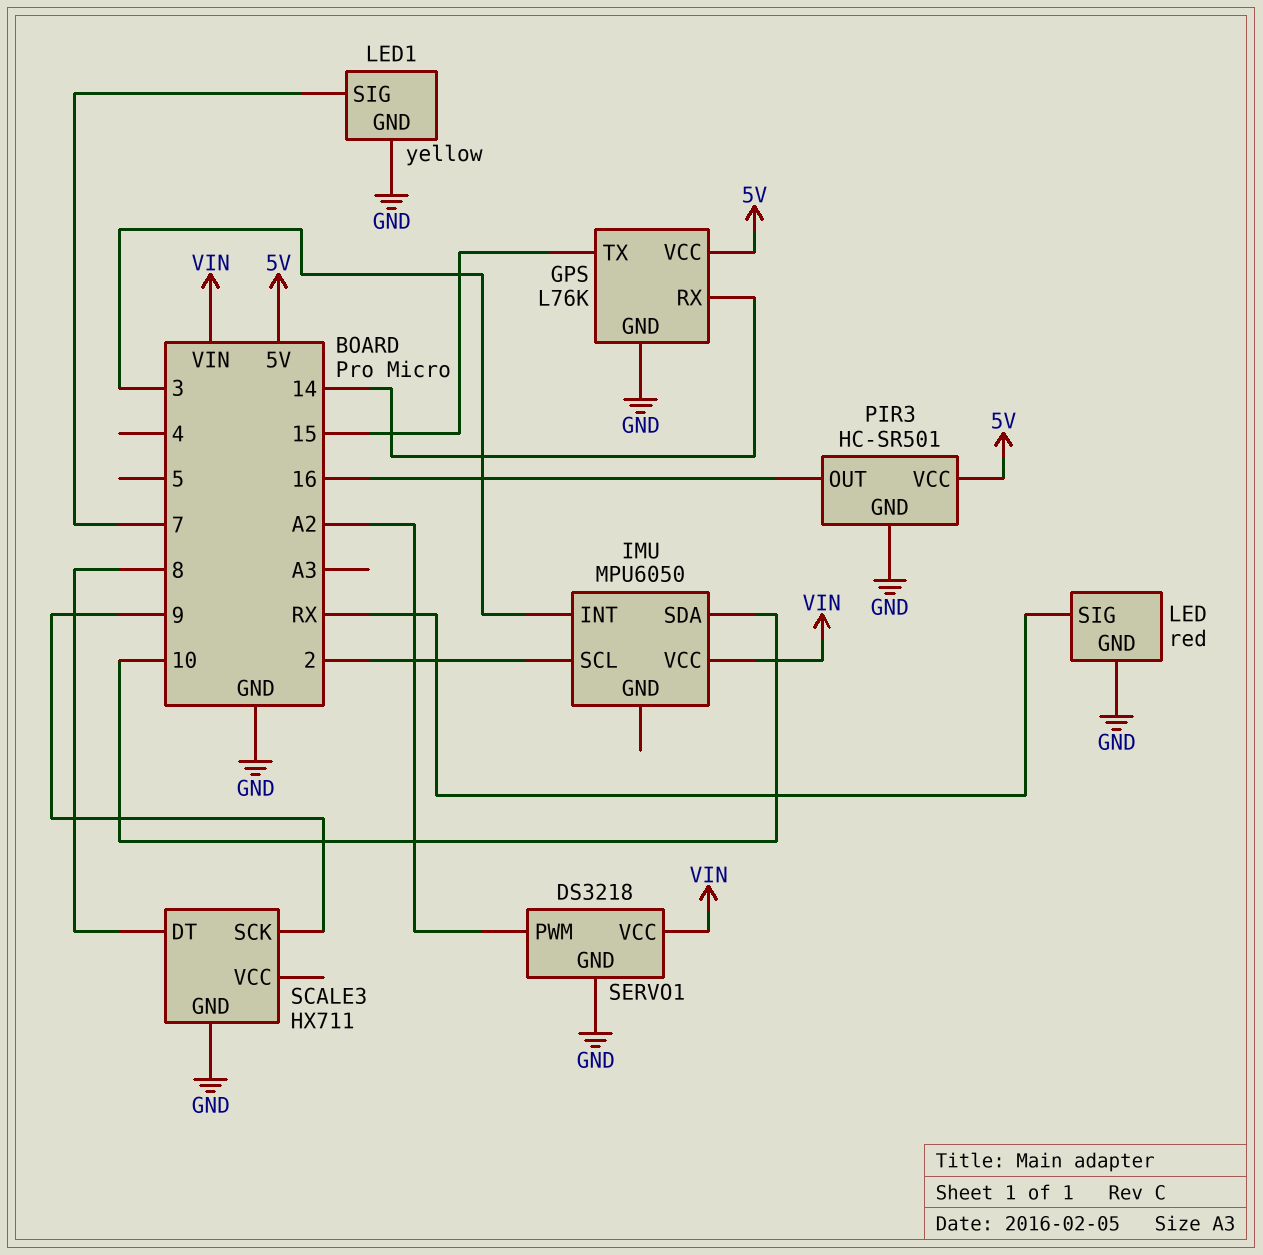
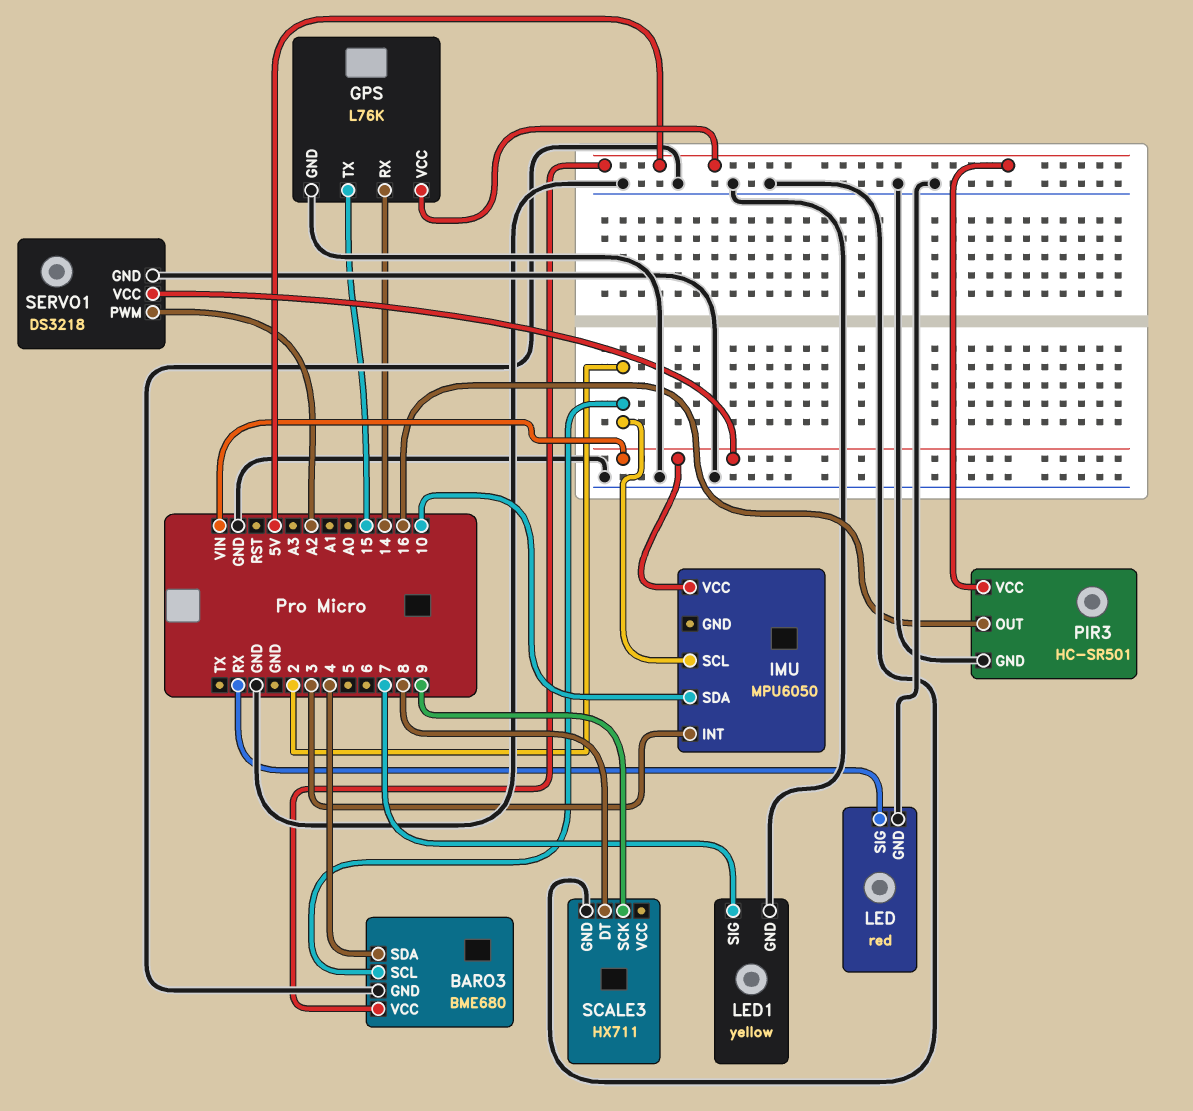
BARO3: none -> BME680
BARO3 pin GND: none -> GND
BARO3 pin SCL: none -> 2
BARO3 pin SDA: none -> 4
BARO3 pin VCC: none -> 5V

